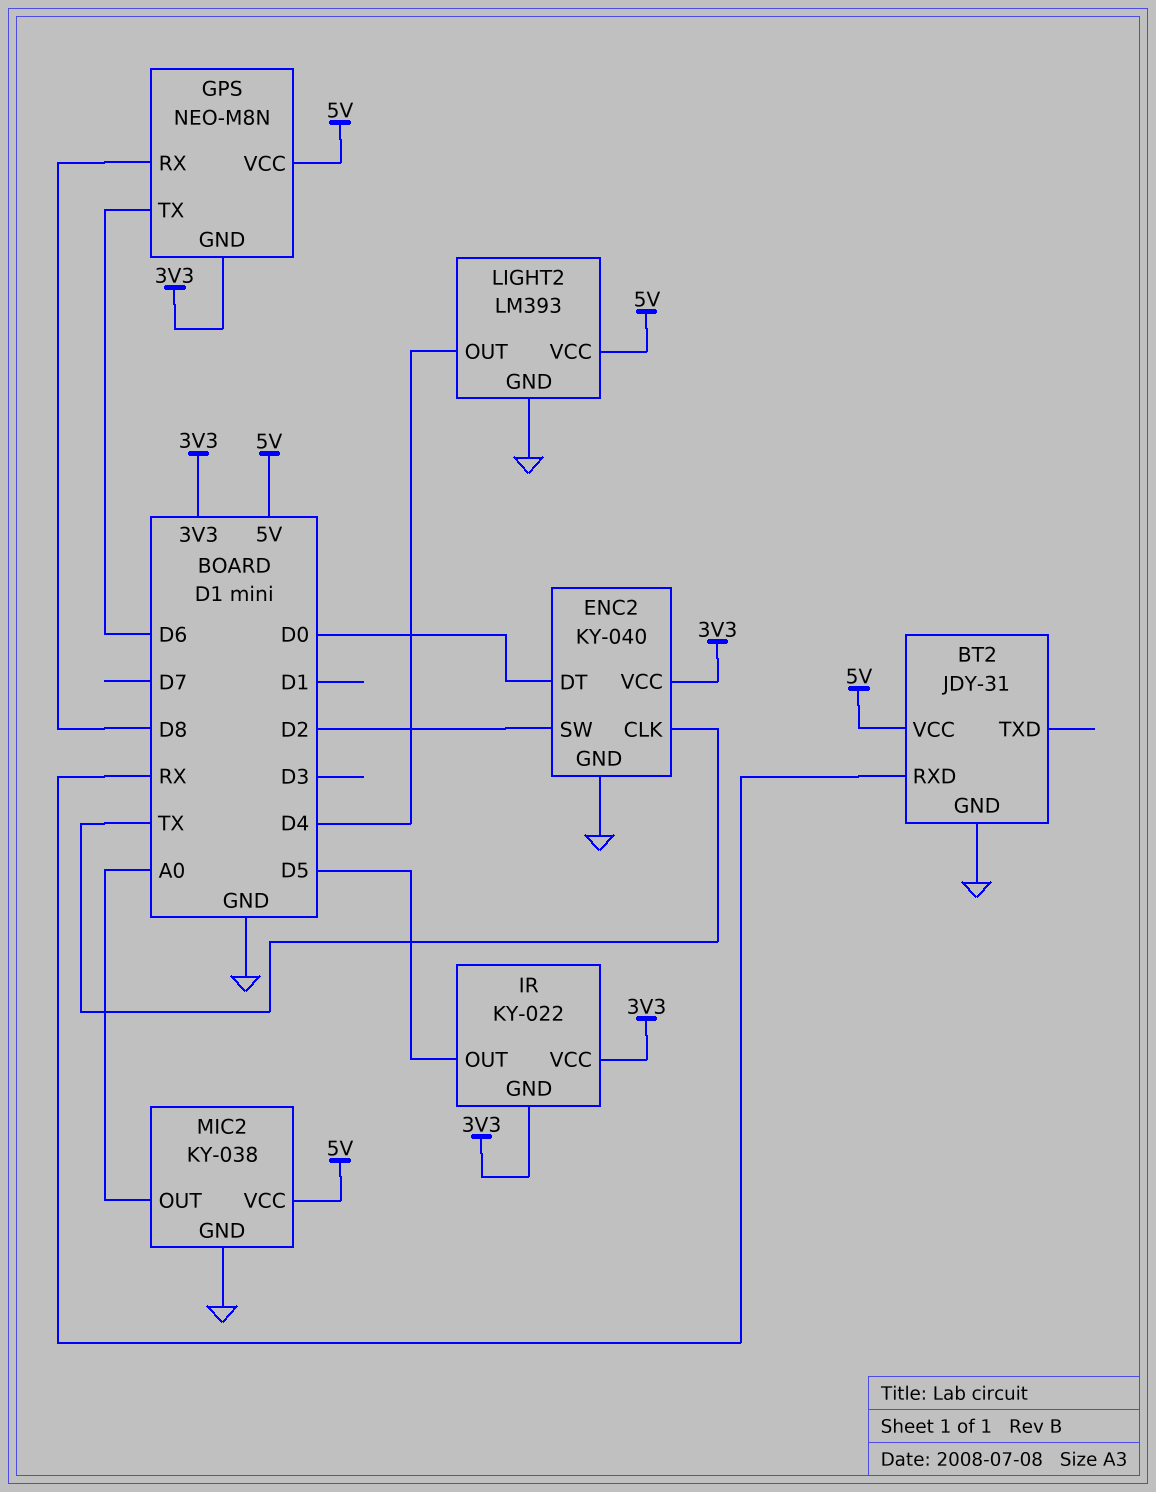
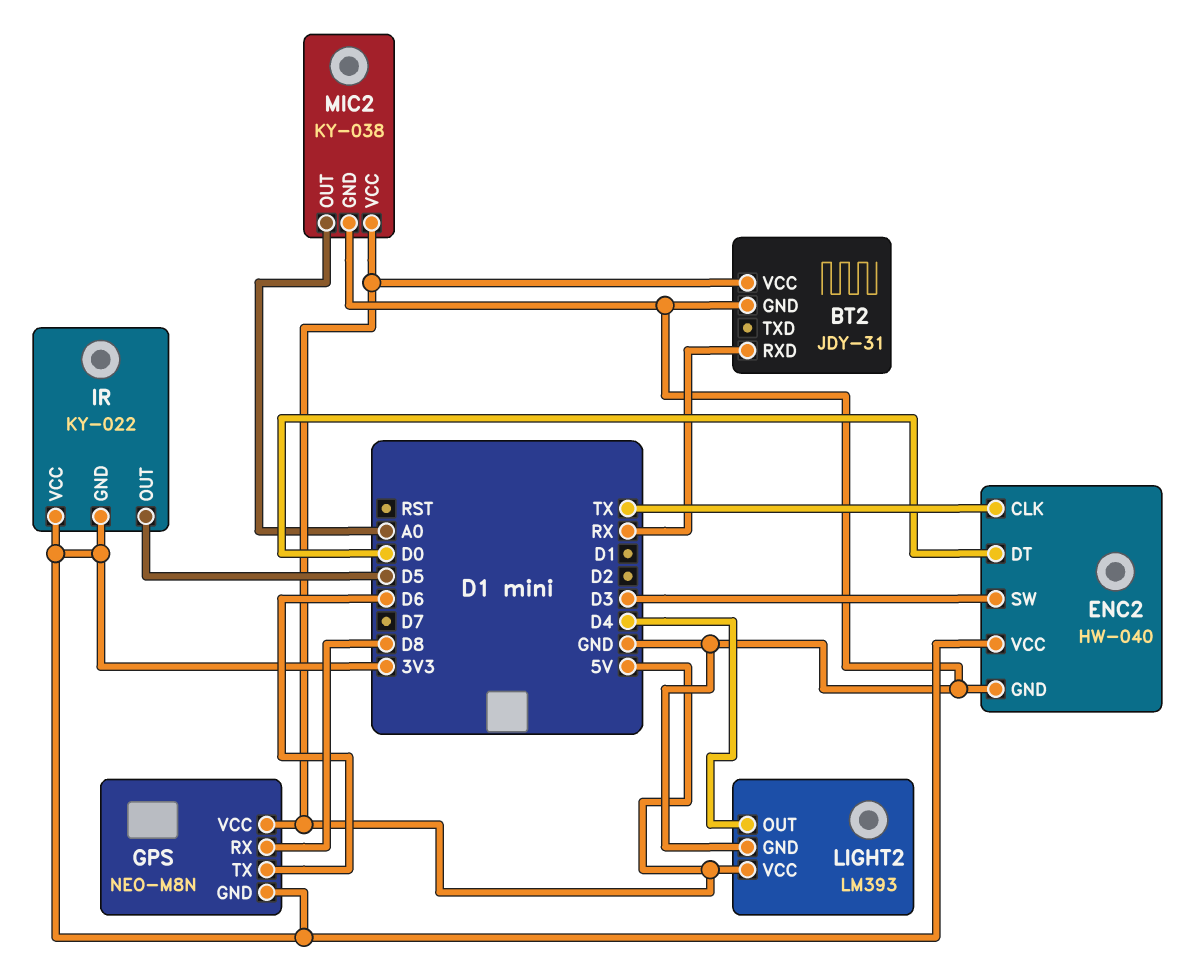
ENC2: KY-040 -> HW-040
ENC2 pin SW: D2 -> D3

